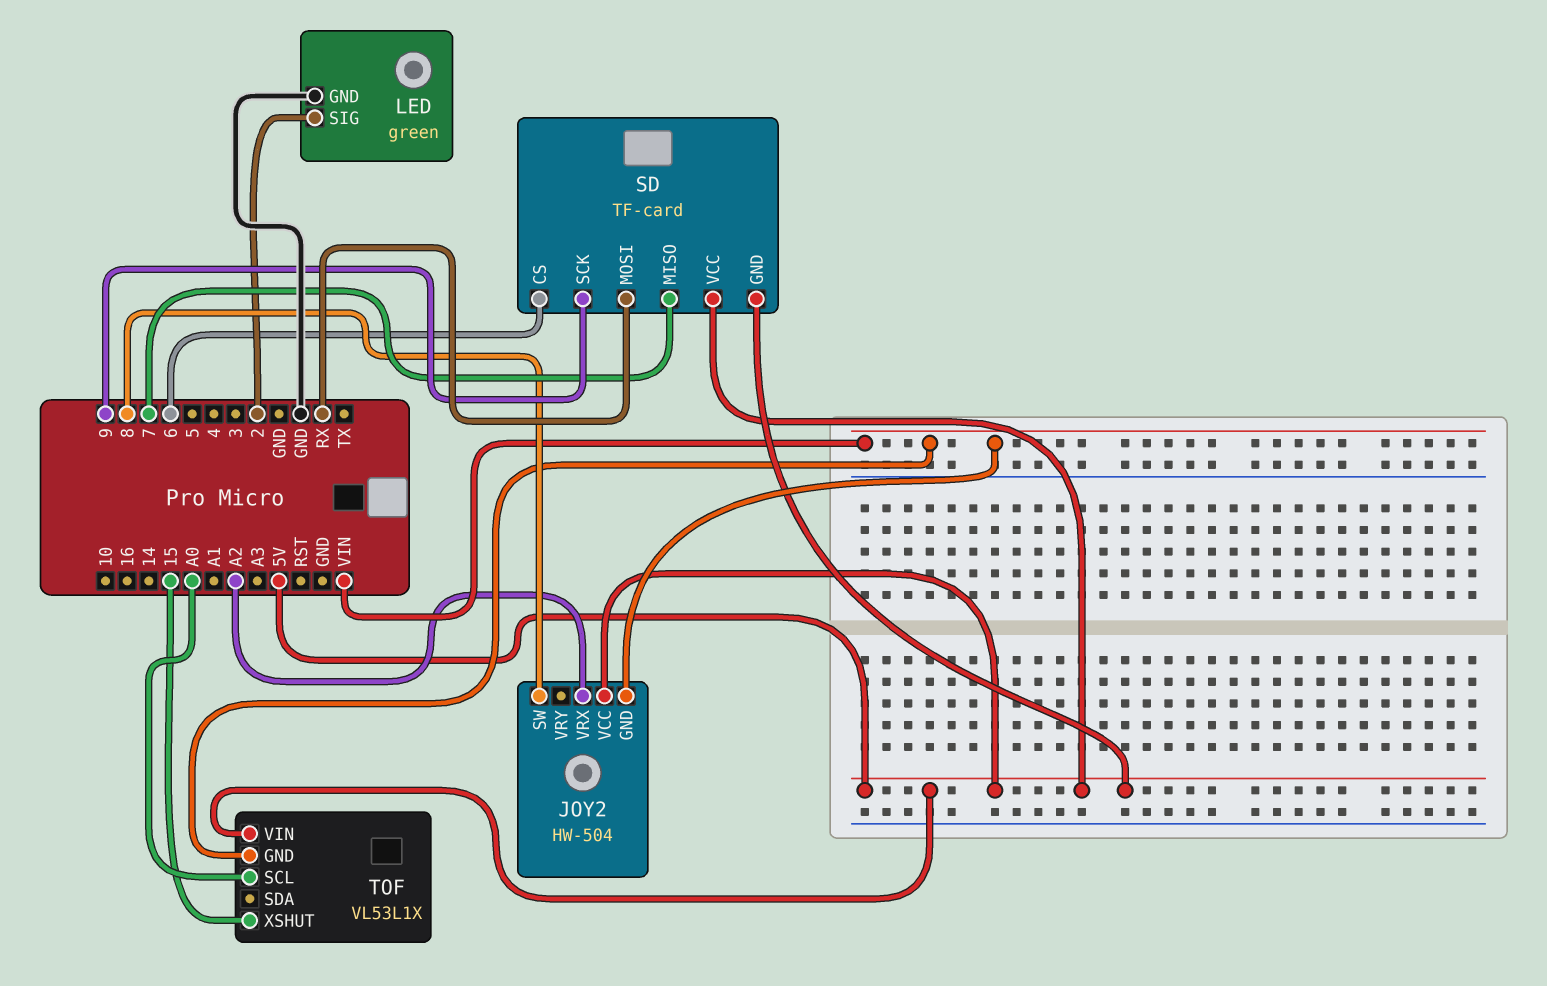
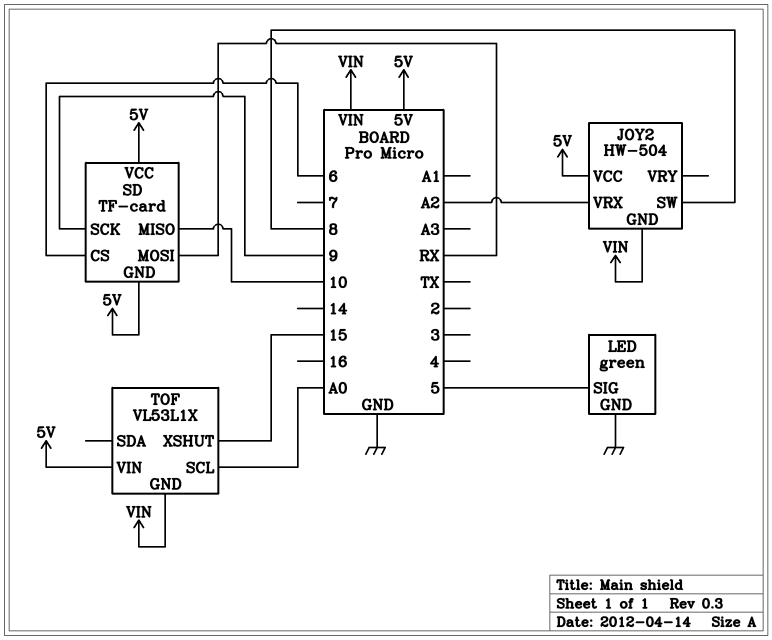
LED pin SIG: 2 -> 5
SD pin MISO: 7 -> 10

